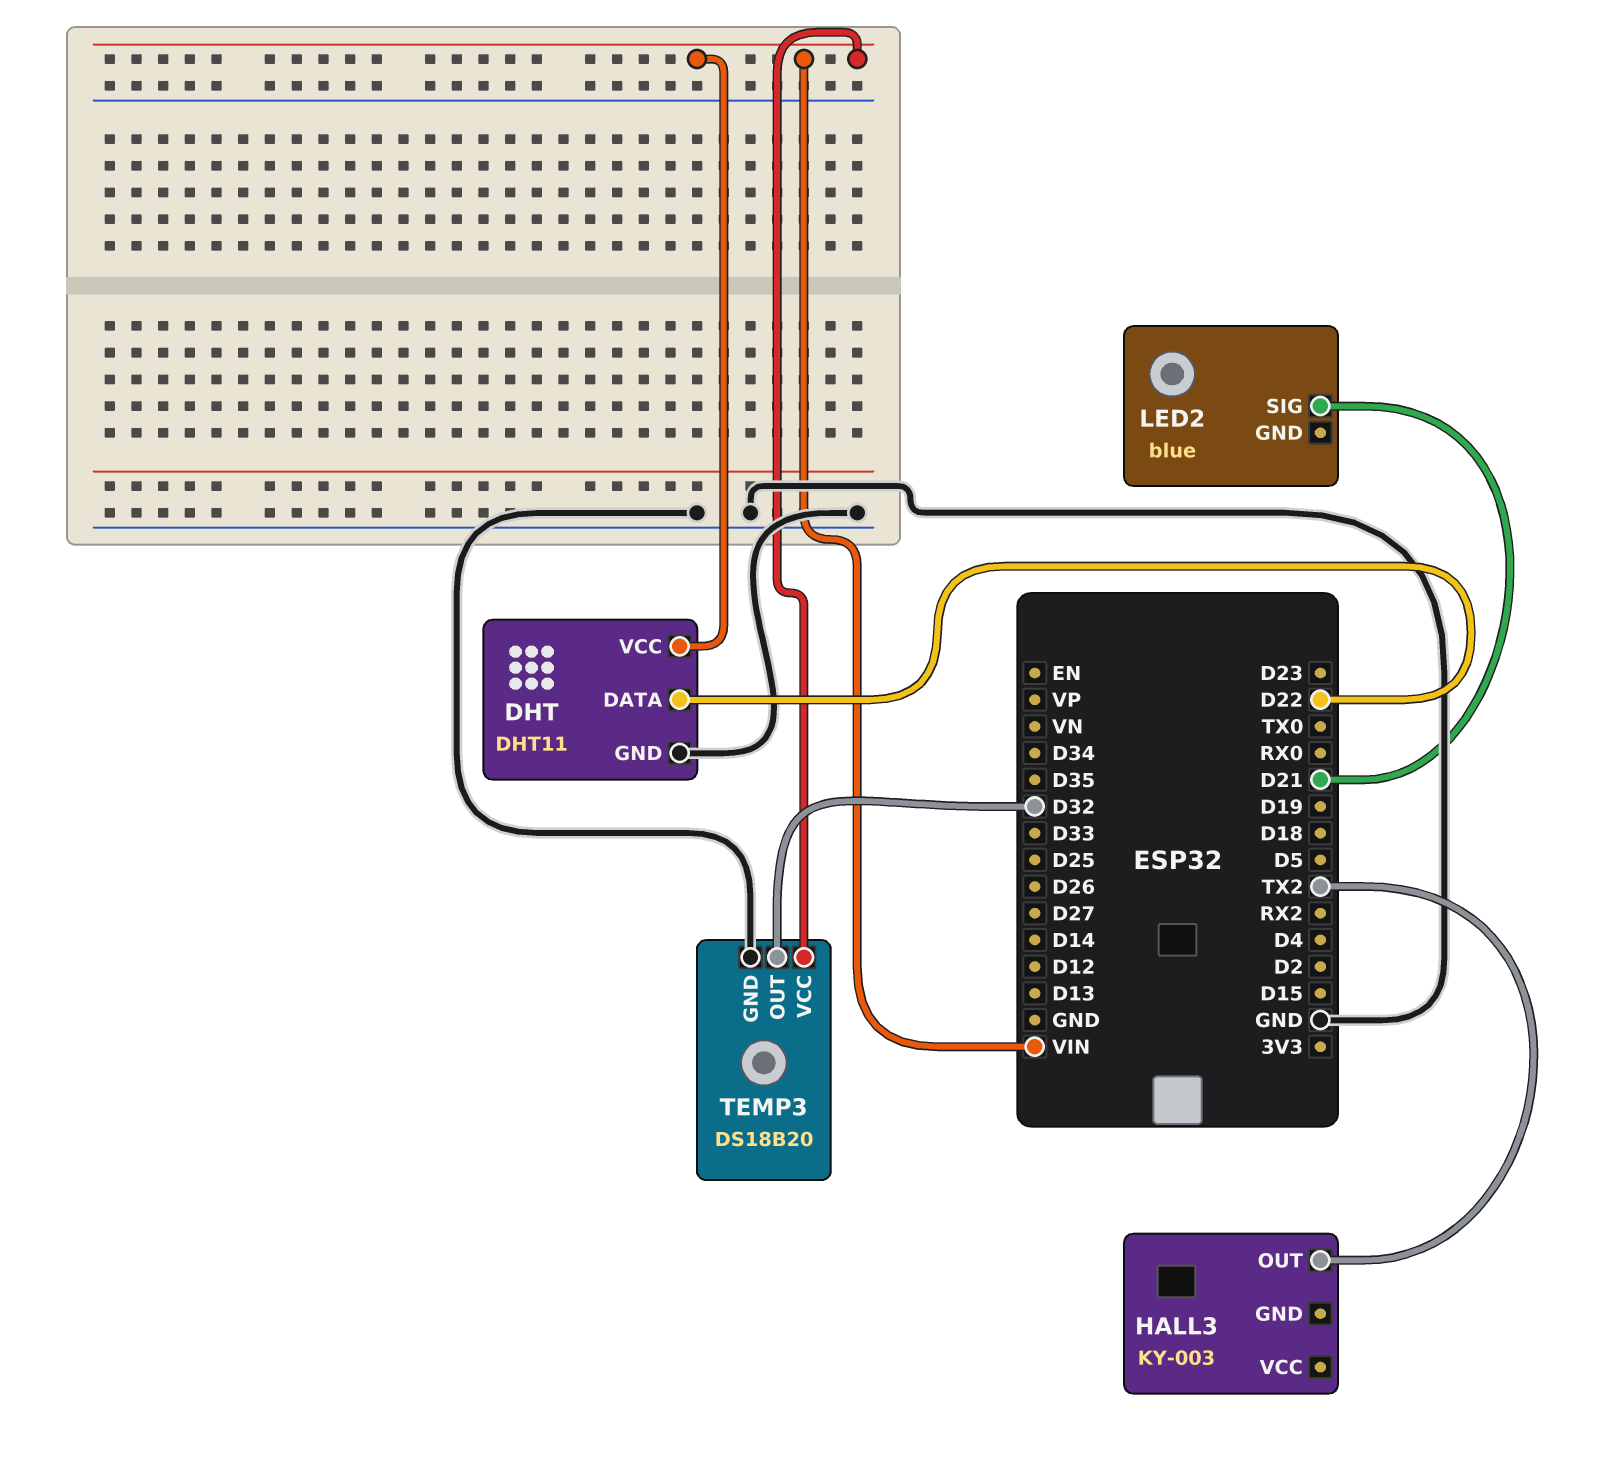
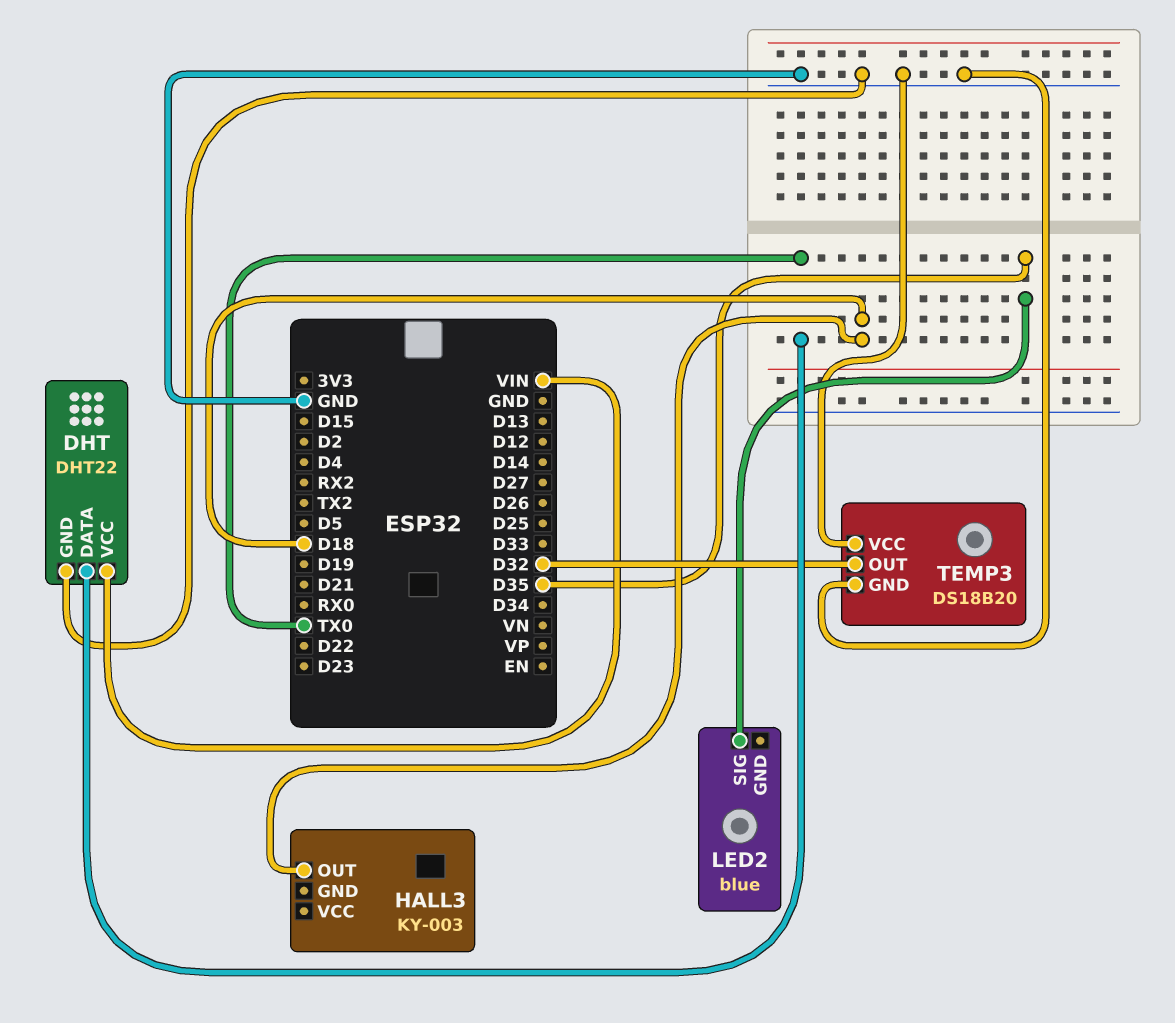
DHT: DHT11 -> DHT22
DHT pin DATA: D22 -> TX0
HALL3 pin OUT: TX2 -> D18
LED2 pin SIG: D21 -> D35
TEMP3 pin VCC: VIN -> GND

